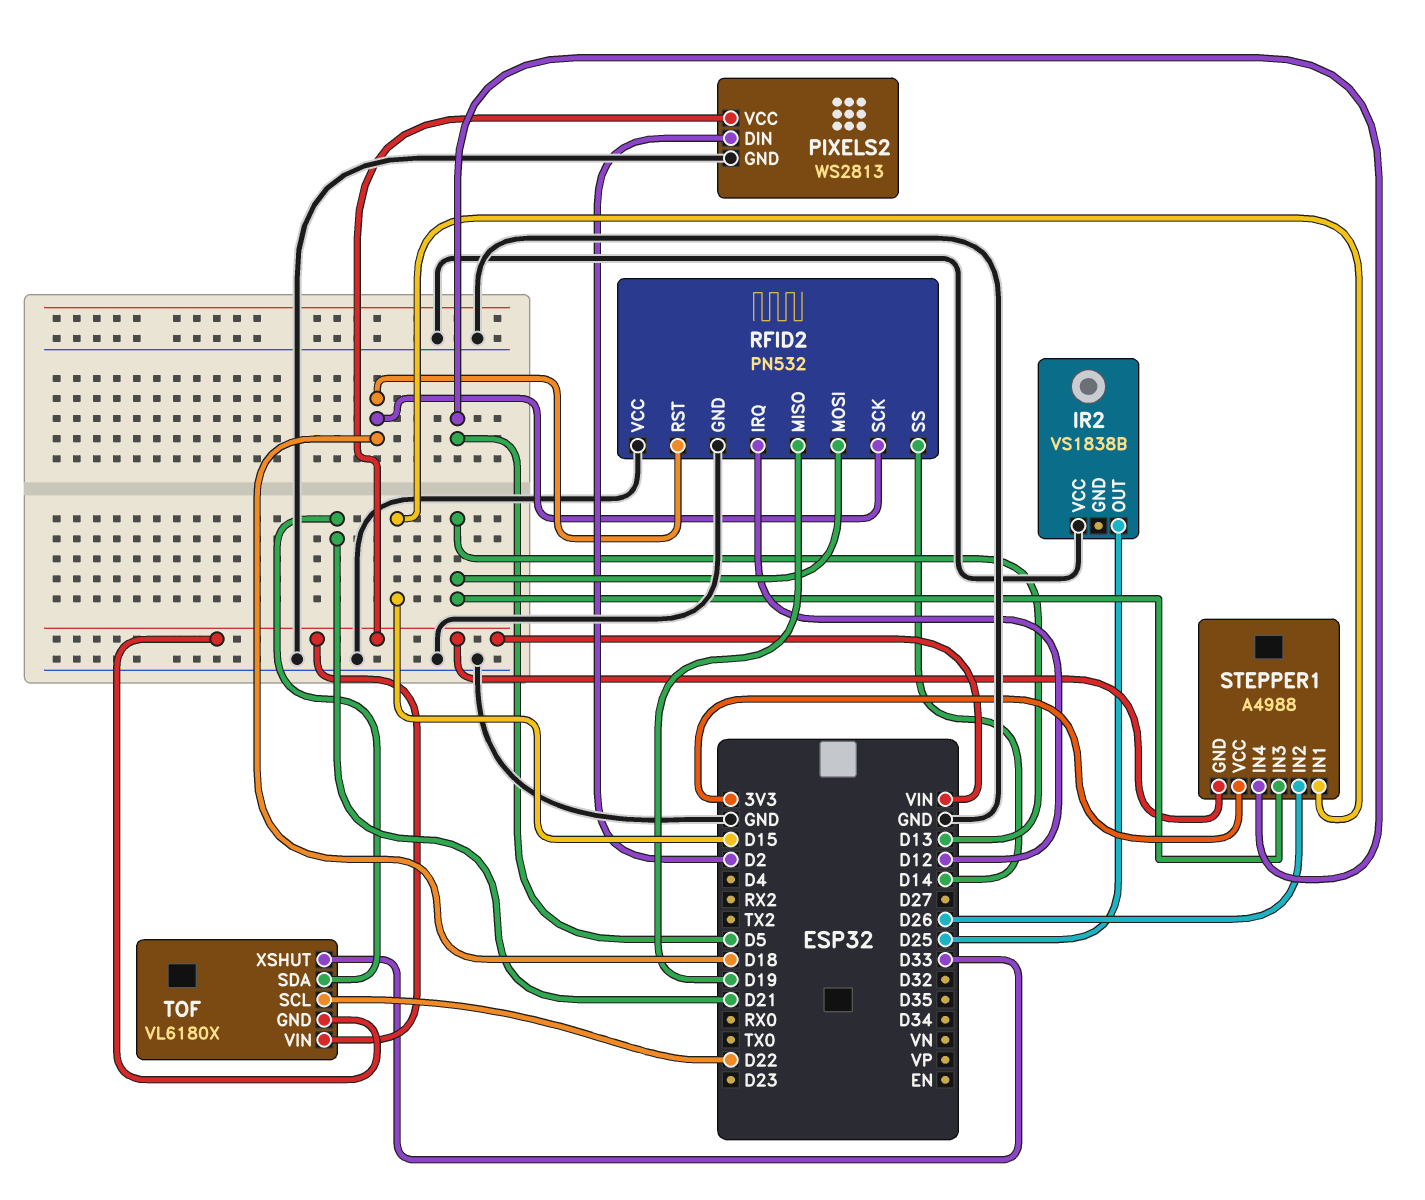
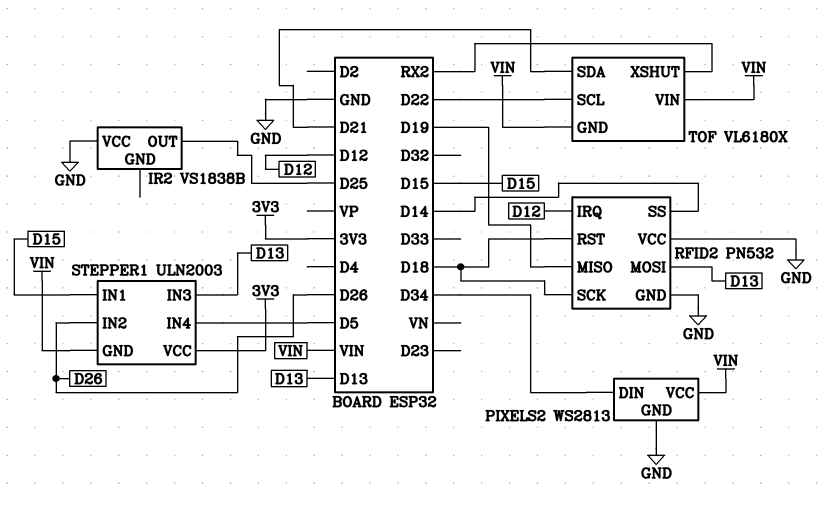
PIXELS2 pin DIN: D2 -> D34
STEPPER1: A4988 -> ULN2003
TOF pin XSHUT: D33 -> RX2

